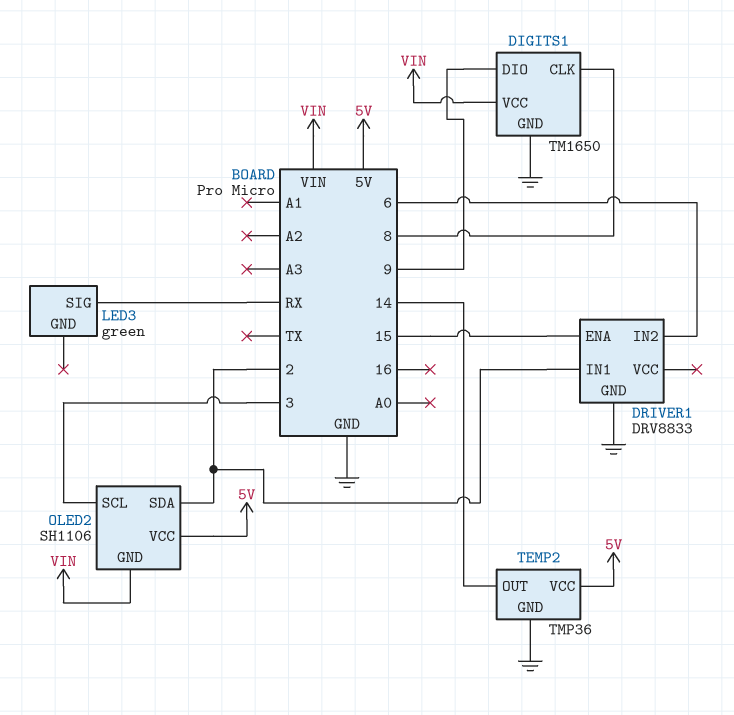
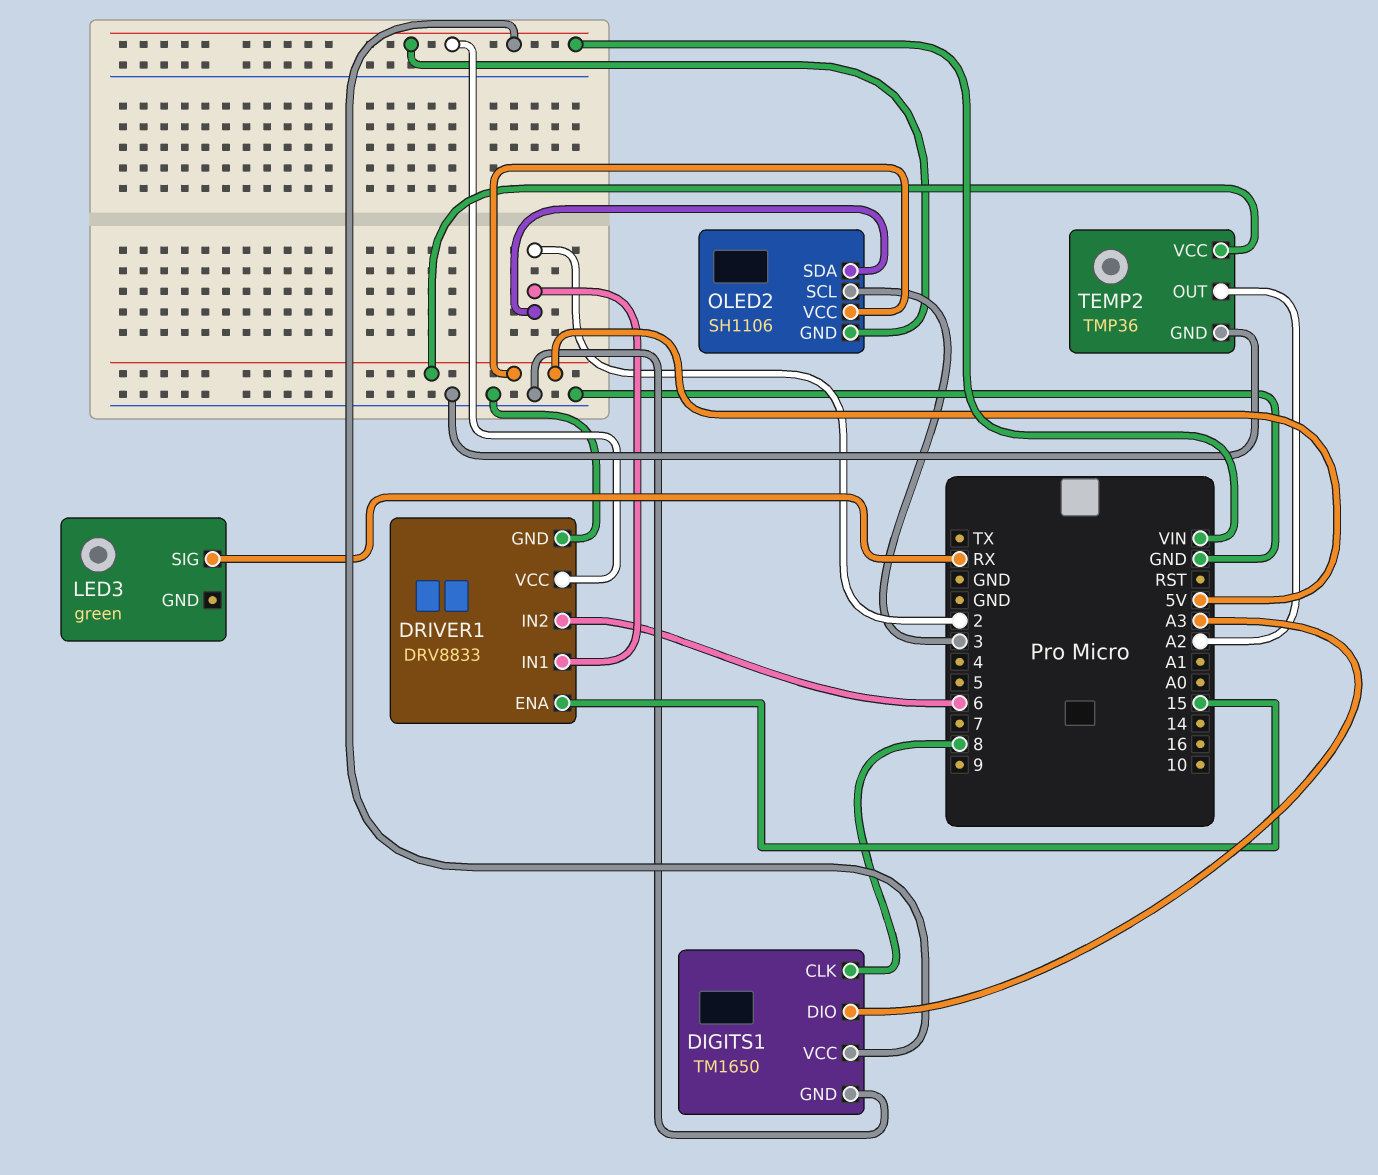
DIGITS1 pin DIO: 9 -> A3
DRIVER1 pin VCC: none -> VIN
TEMP2 pin OUT: 14 -> A2

